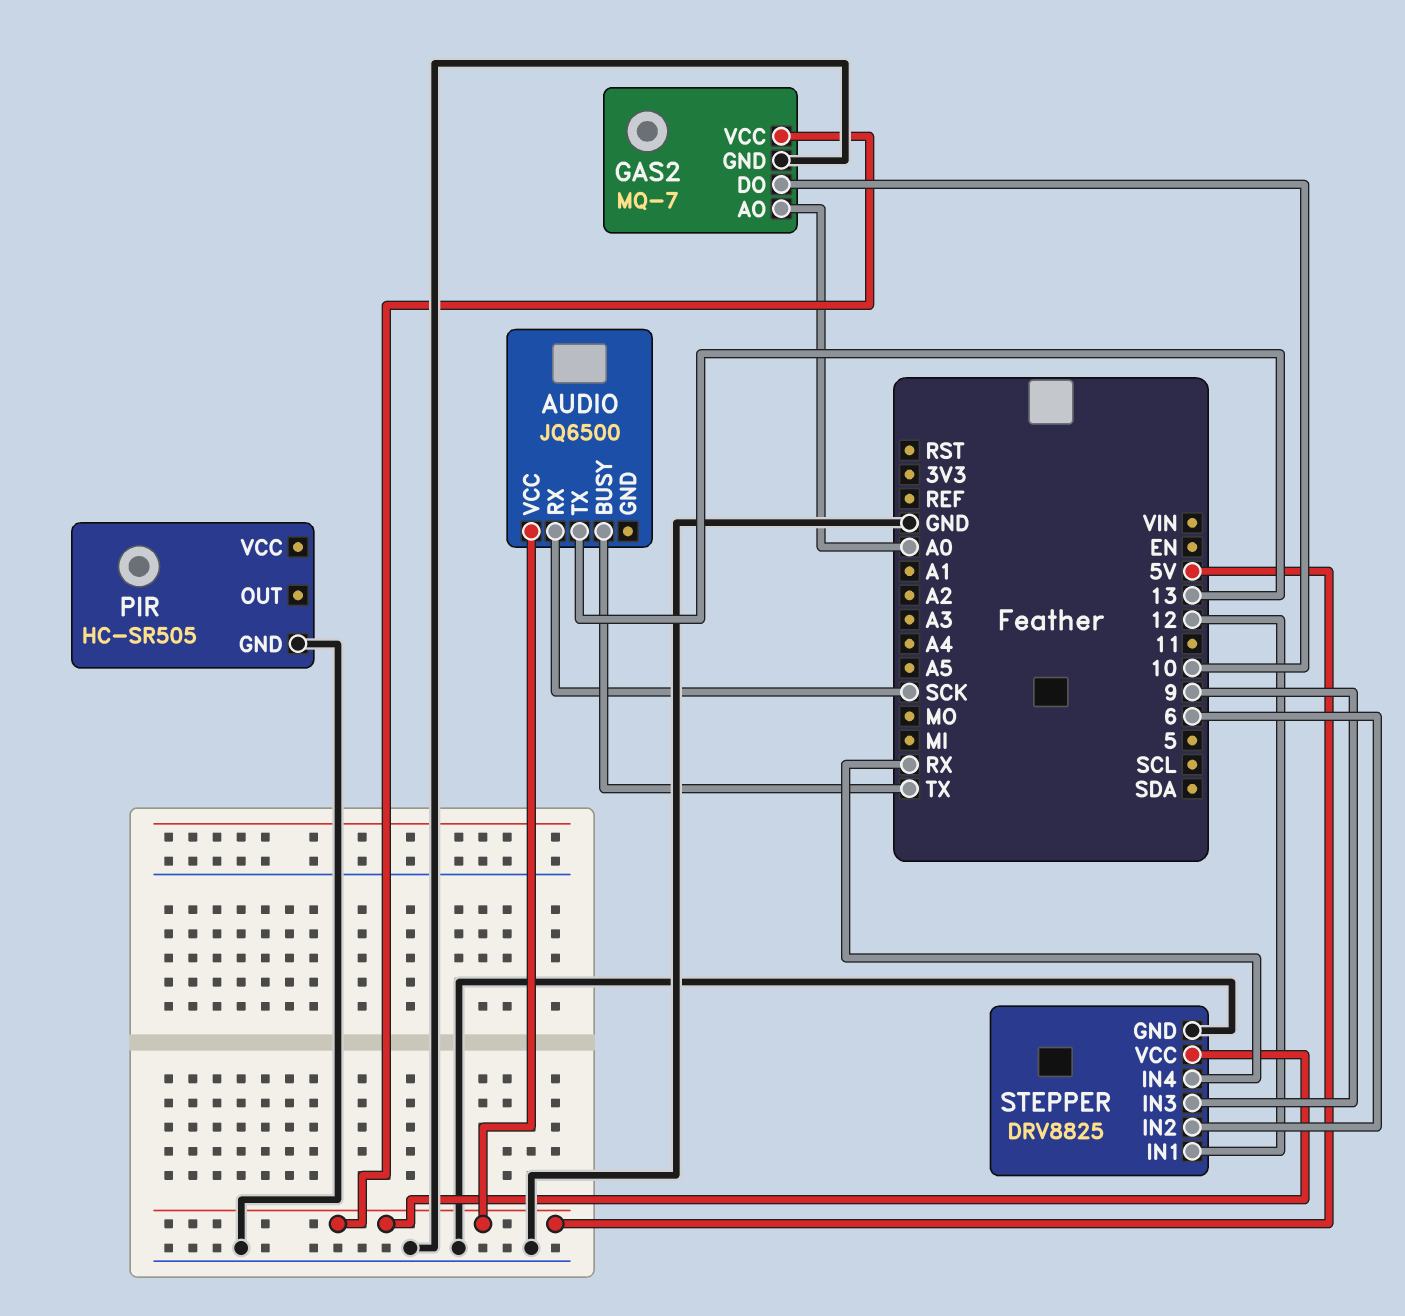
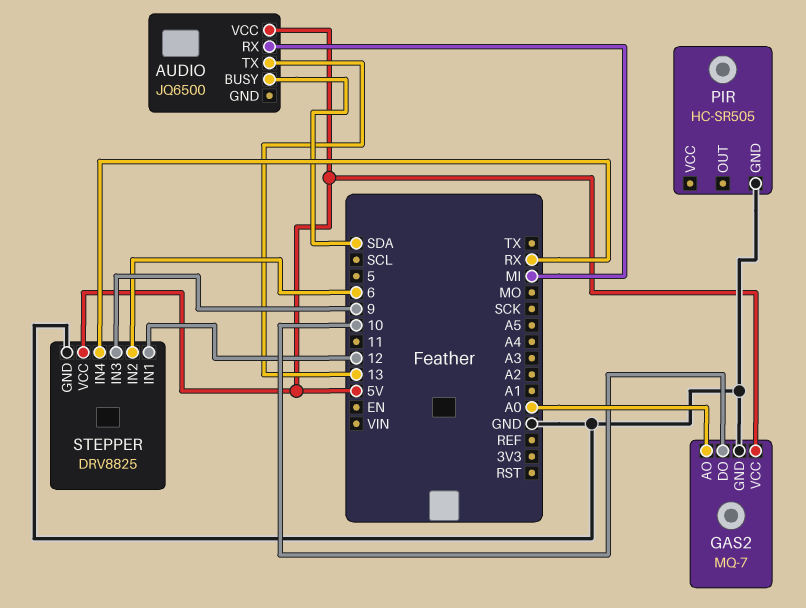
AUDIO pin BUSY: TX -> SDA
AUDIO pin RX: SCK -> MI

